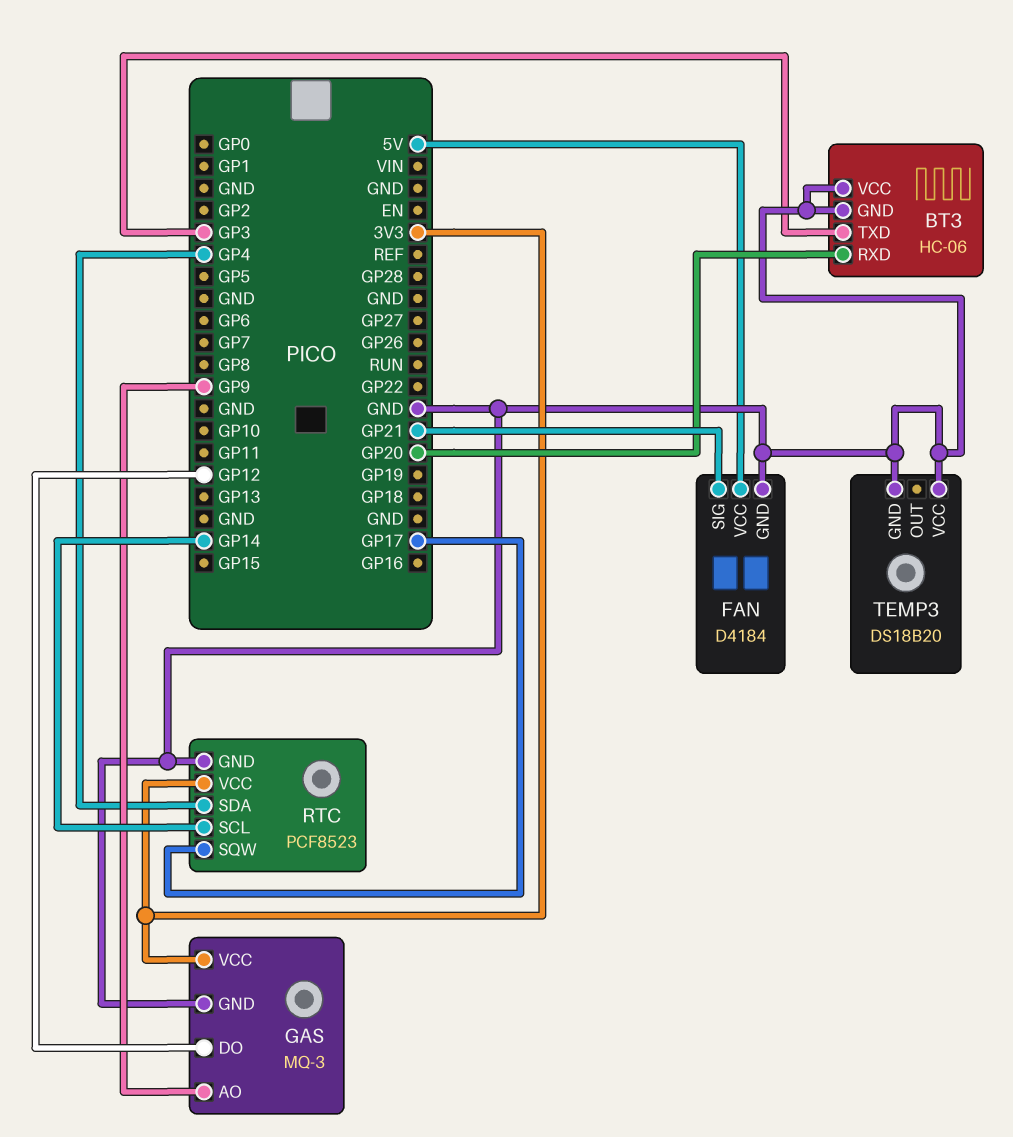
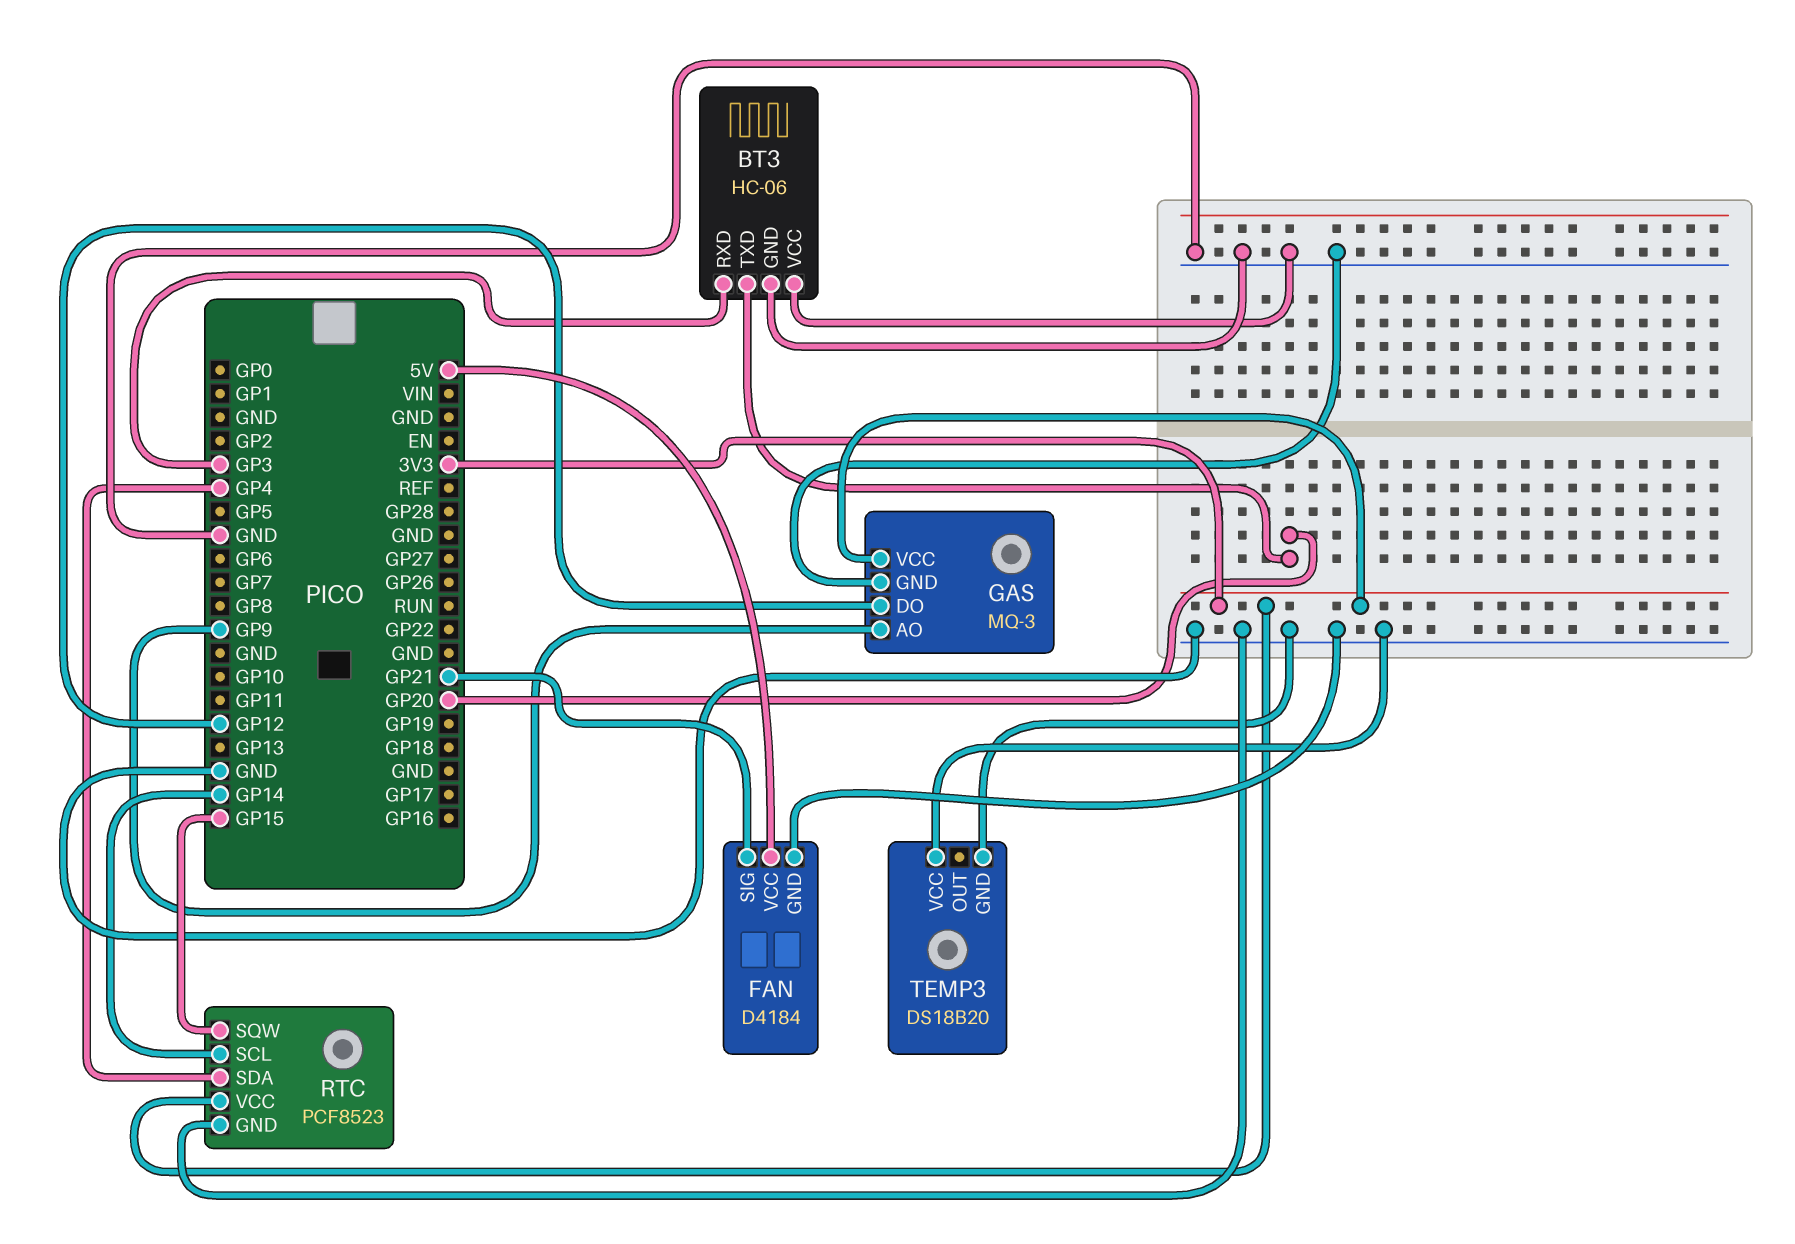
BT3 pin RXD: GP20 -> GP3
BT3 pin TXD: GP3 -> GP20
RTC pin SQW: GP17 -> GP15

